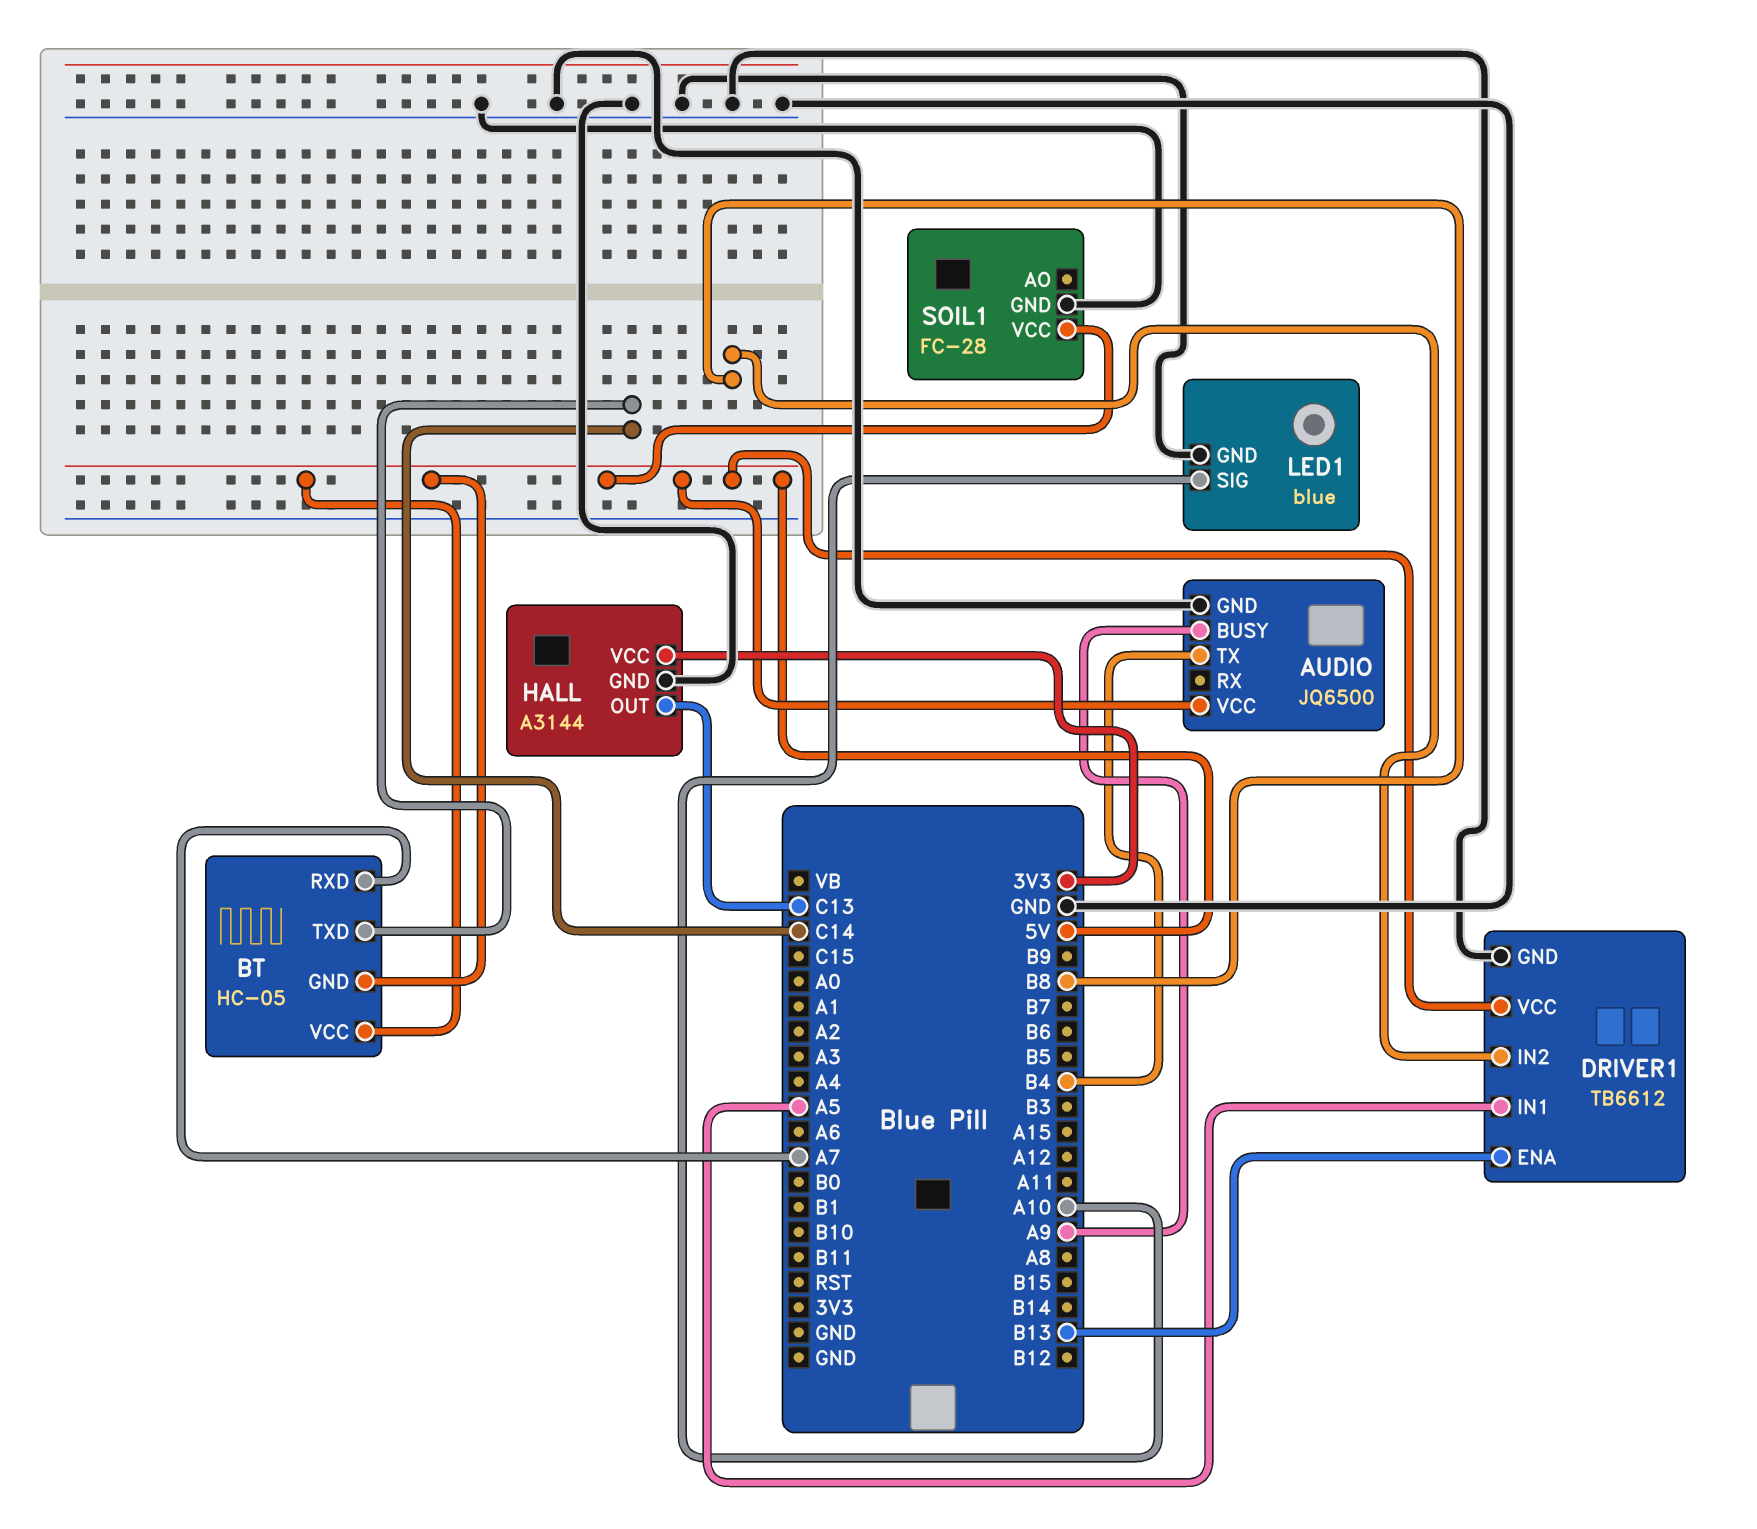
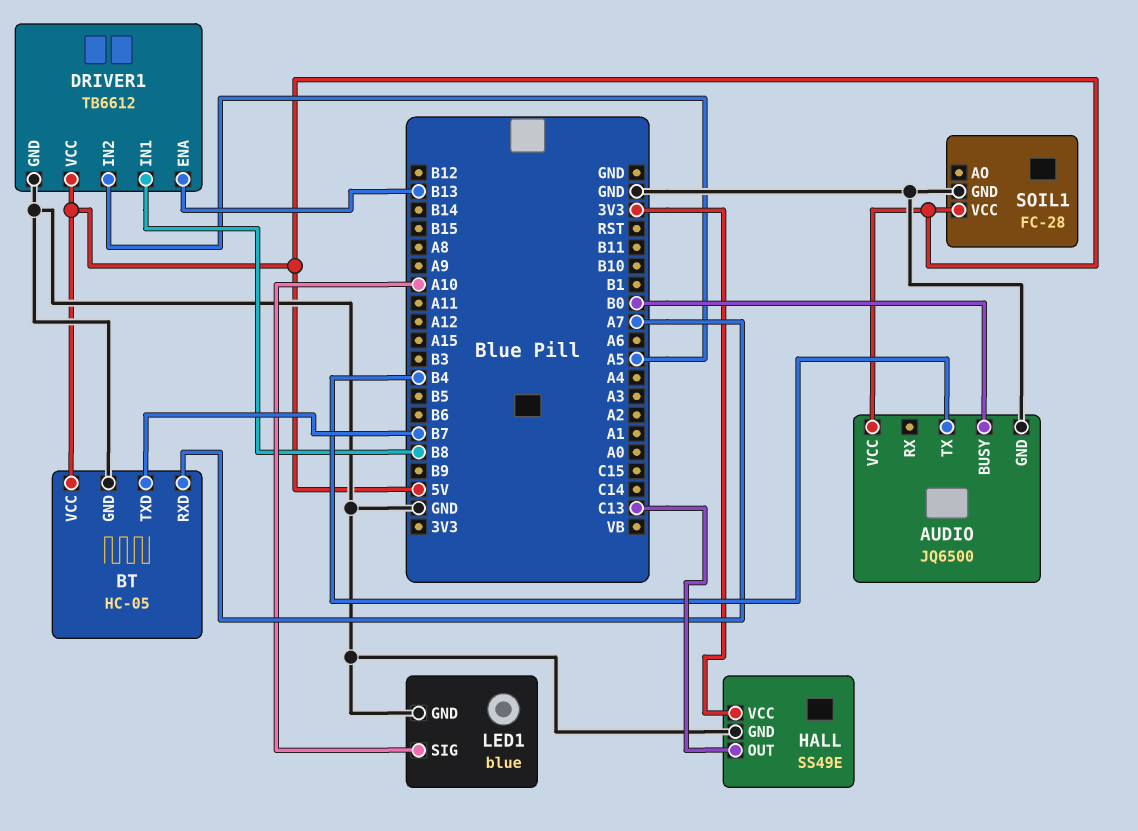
AUDIO pin BUSY: A9 -> B0
BT pin GND: 5V -> GND
BT pin TXD: C14 -> B7
DRIVER1 pin IN1: A5 -> B8
DRIVER1 pin IN2: B8 -> A5
HALL: A3144 -> SS49E

